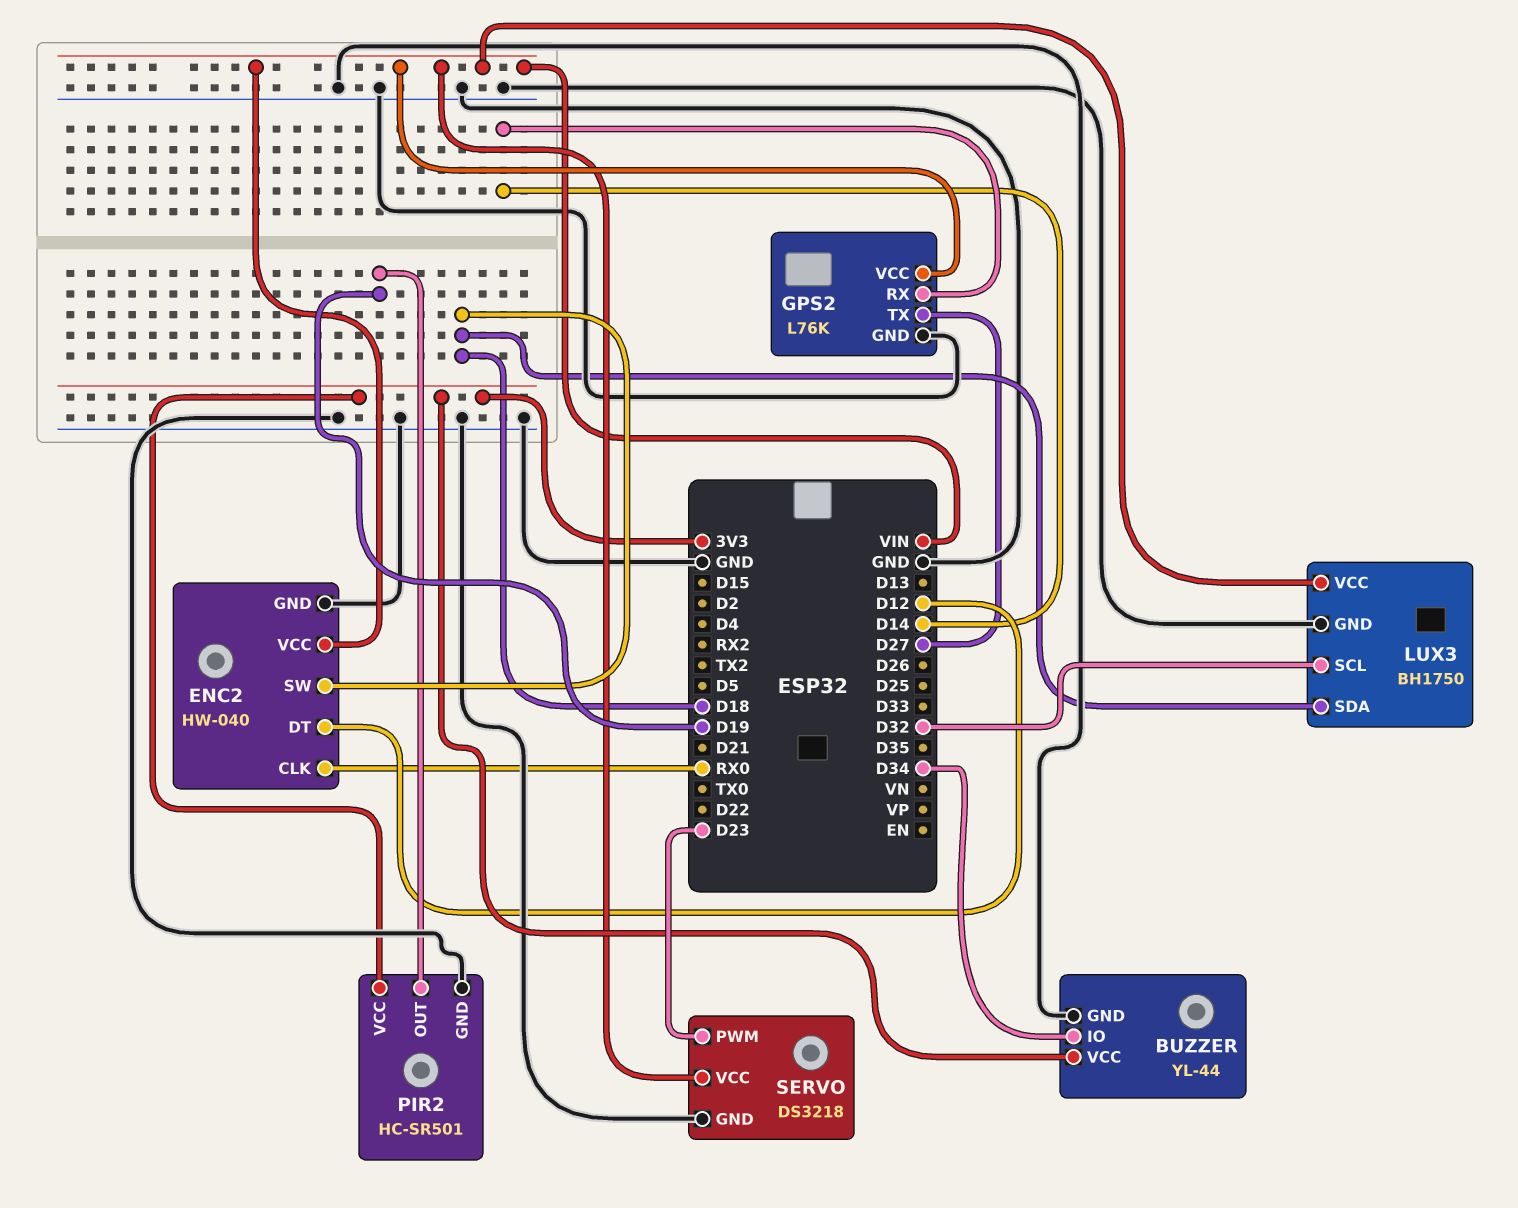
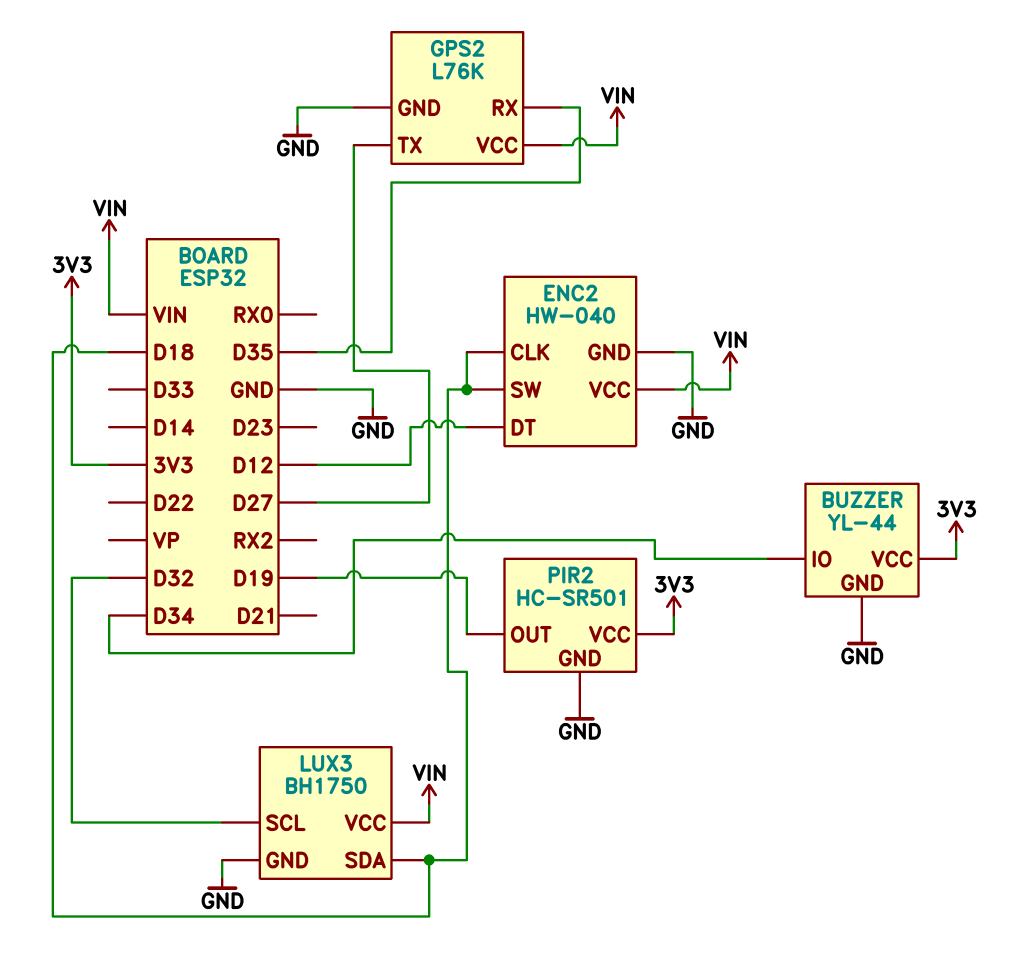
ENC2 pin CLK: RX0 -> D18
GPS2 pin RX: D14 -> D35
SERVO: DS3218 -> none
SERVO pin GND: GND -> none
SERVO pin PWM: D23 -> none
SERVO pin VCC: VIN -> none

